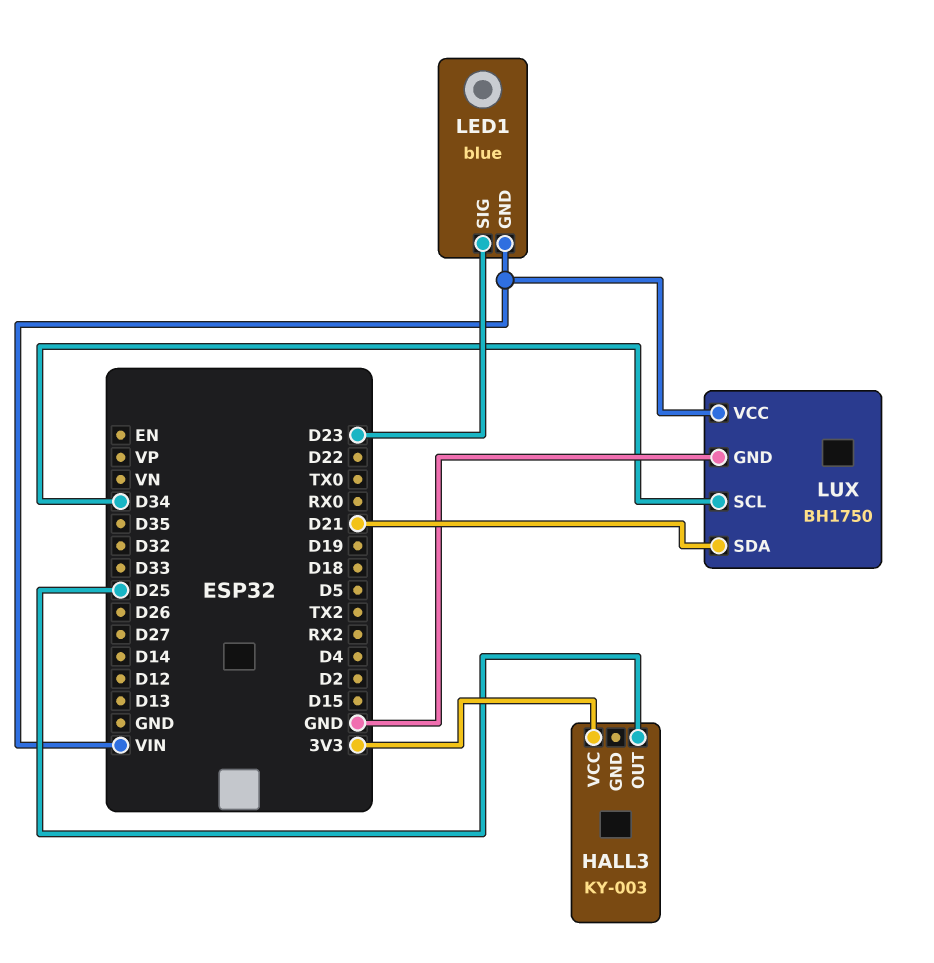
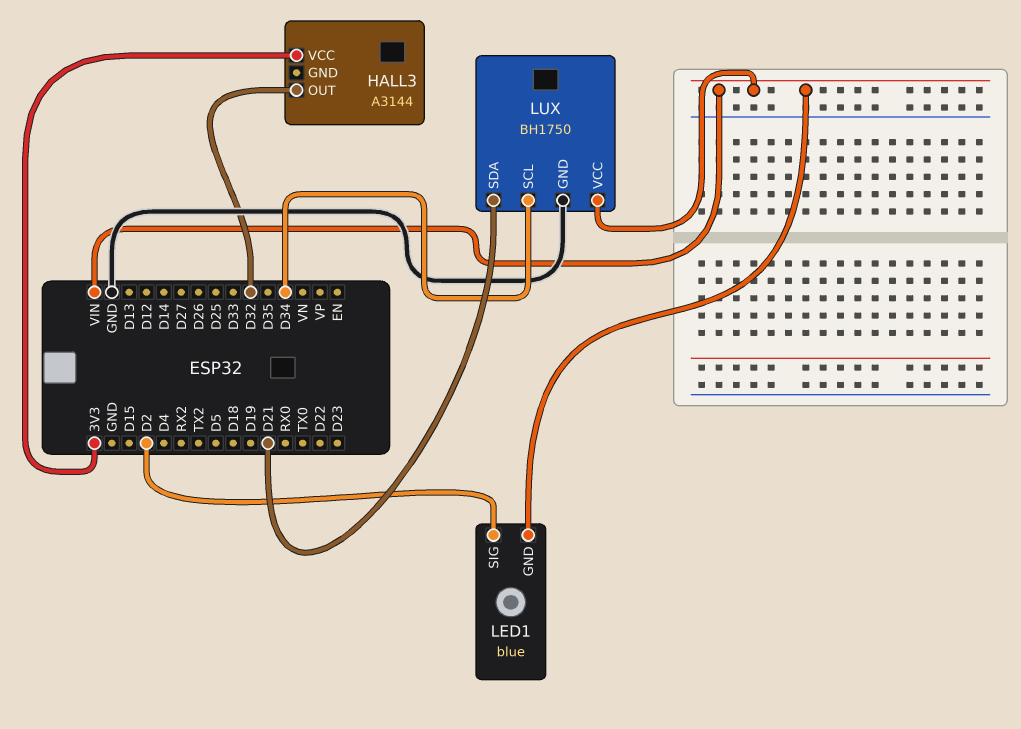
HALL3: KY-003 -> A3144
HALL3 pin OUT: D25 -> D32
LED1 pin SIG: D23 -> D2

